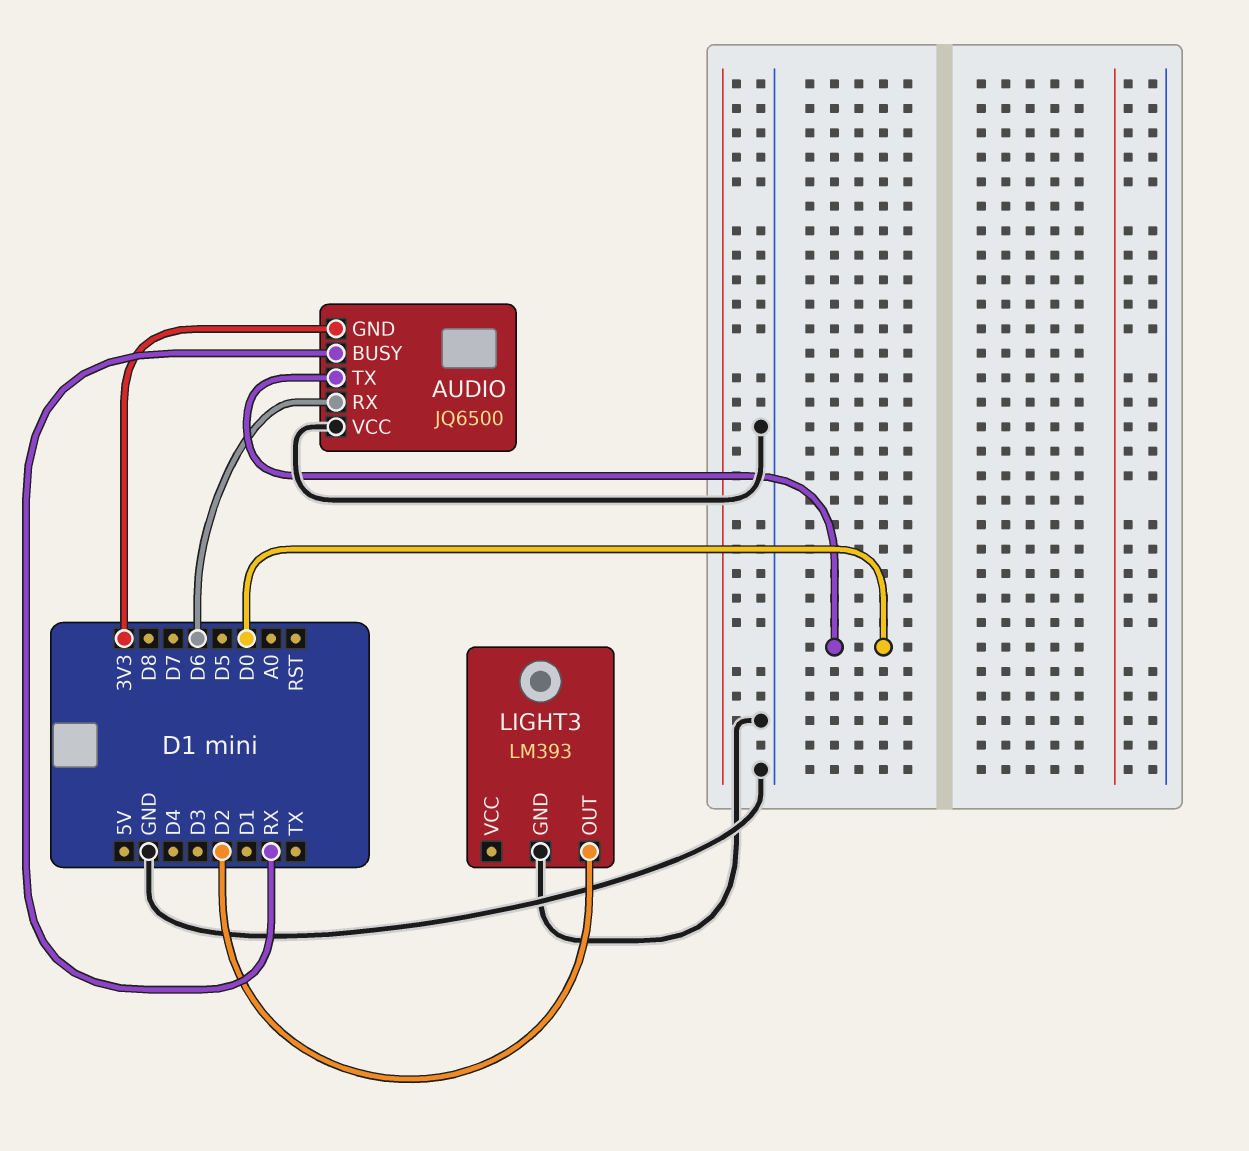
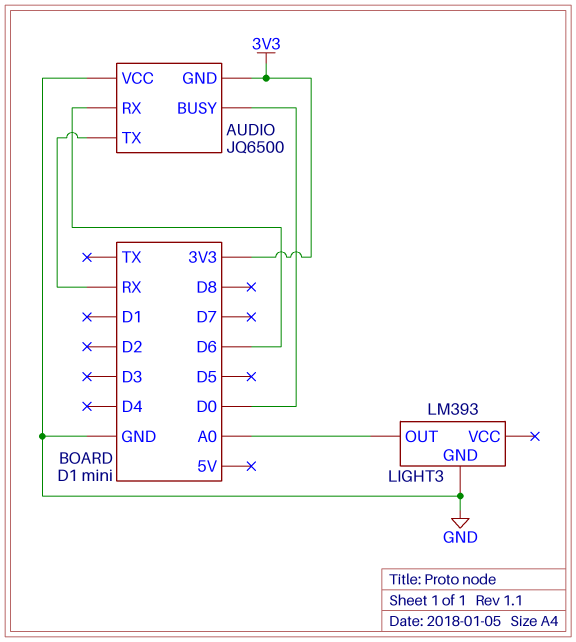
AUDIO pin BUSY: RX -> D0
AUDIO pin TX: D0 -> RX
LIGHT3 pin OUT: D2 -> A0

